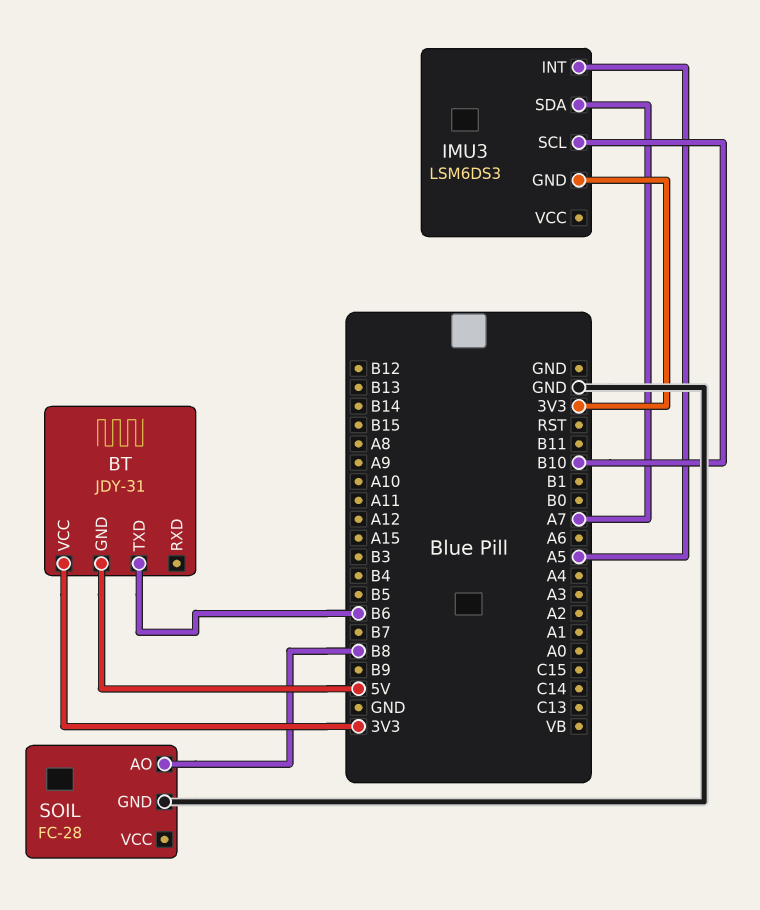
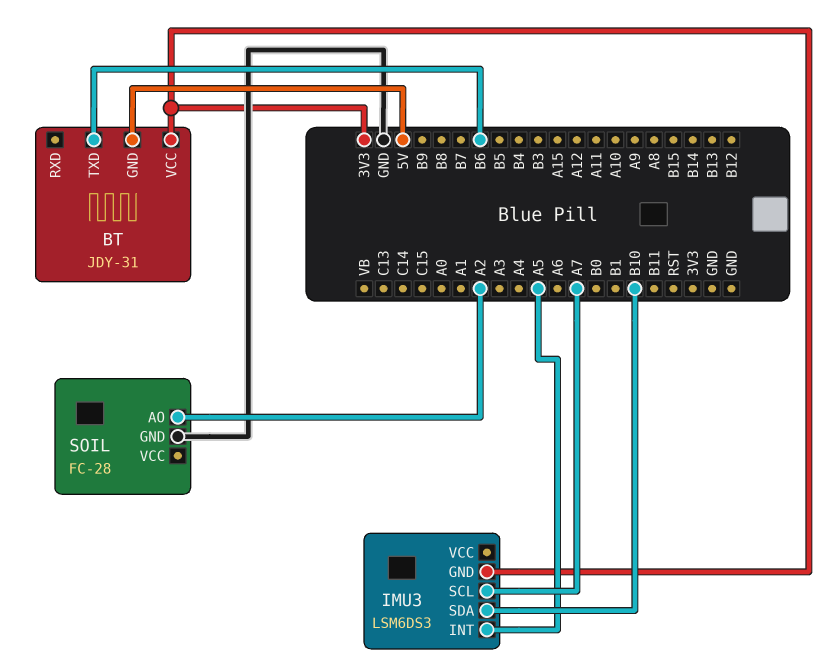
IMU3 pin SCL: B10 -> A7
IMU3 pin SDA: A7 -> B10
SOIL pin AO: B8 -> A2

